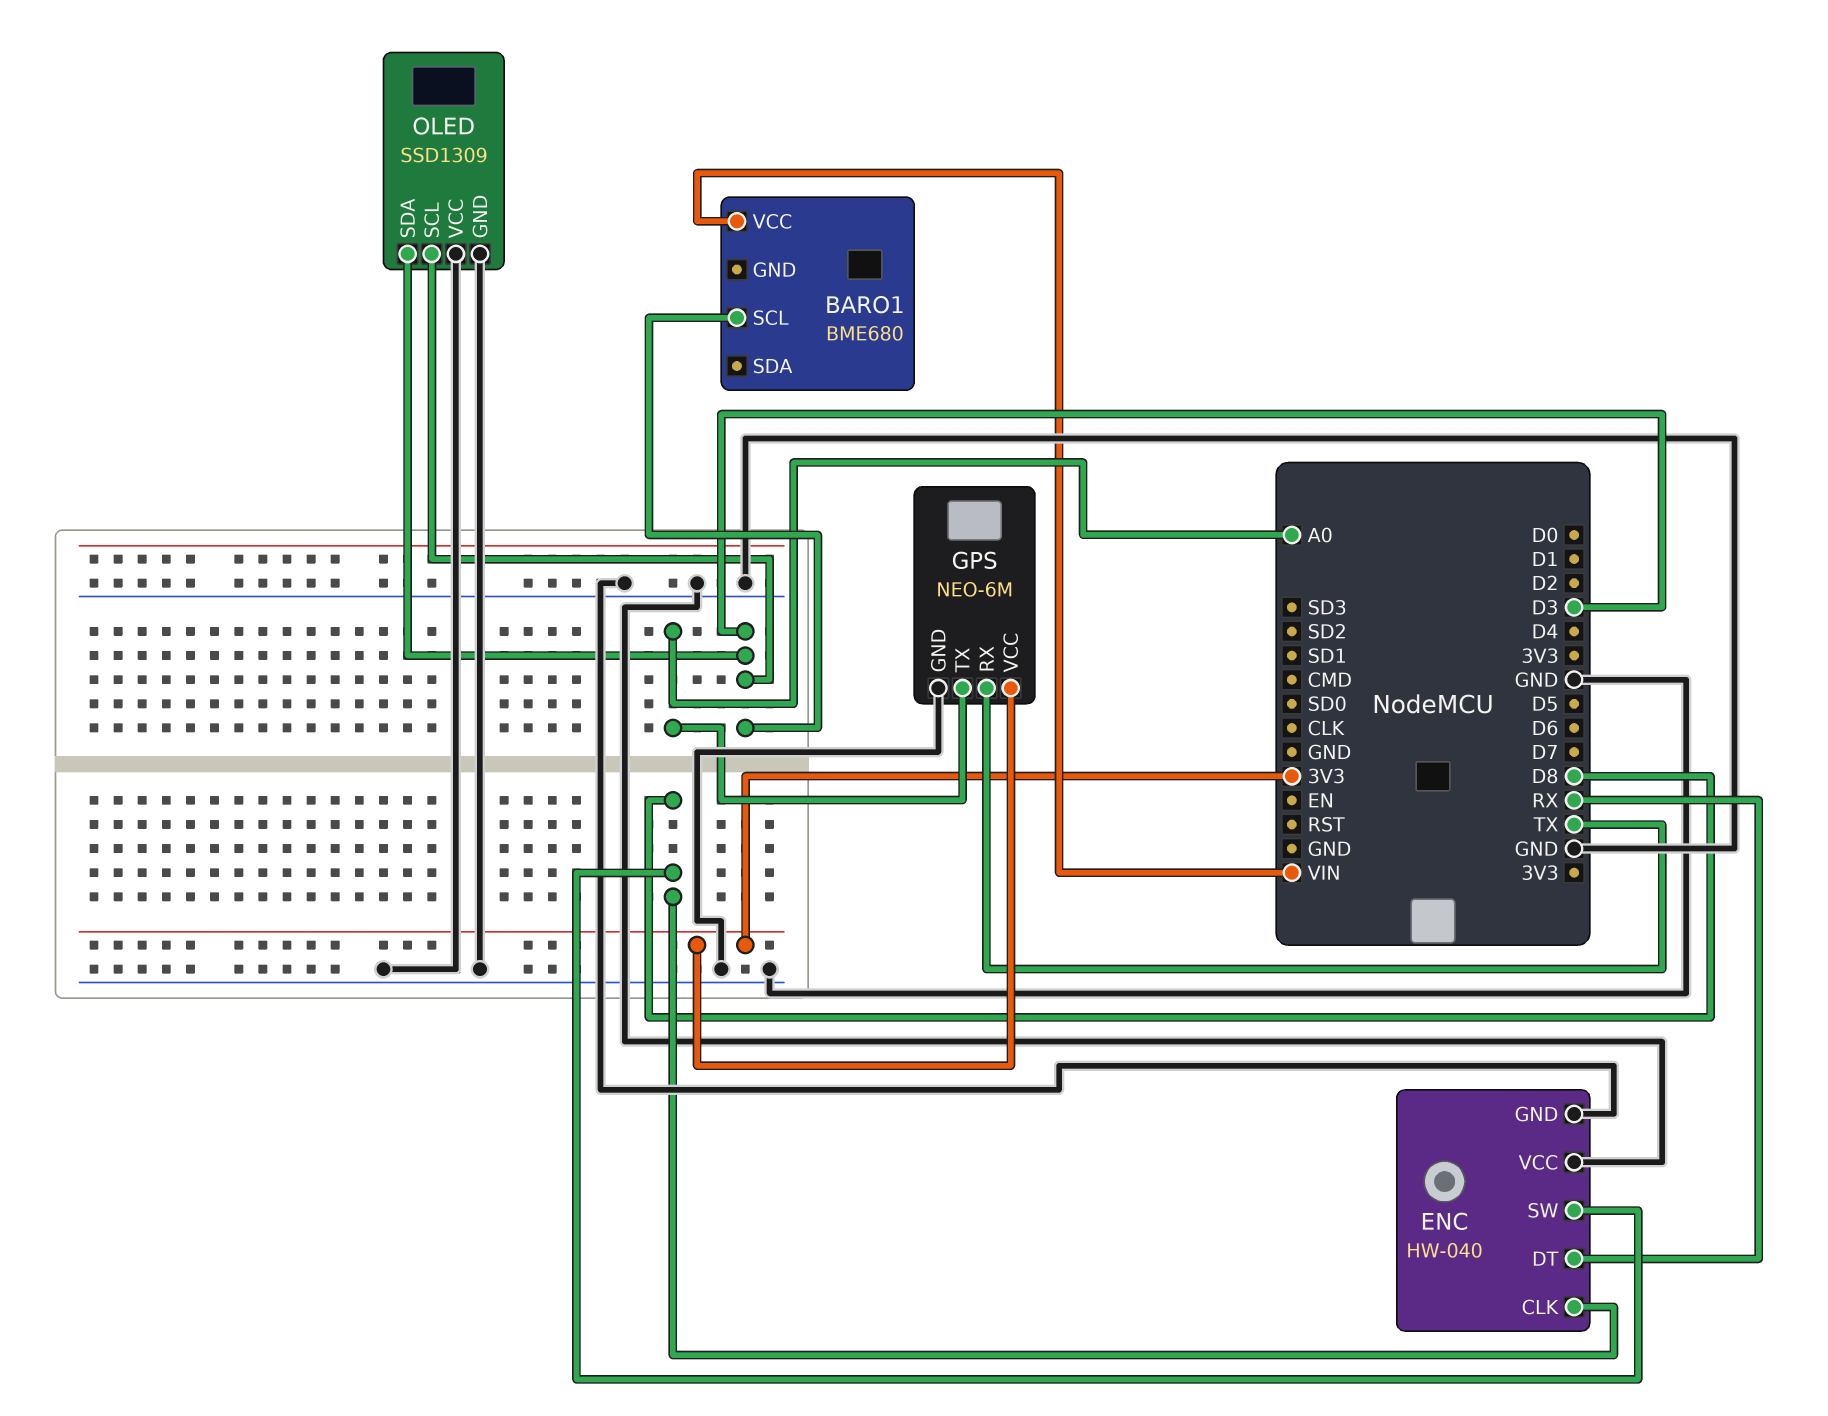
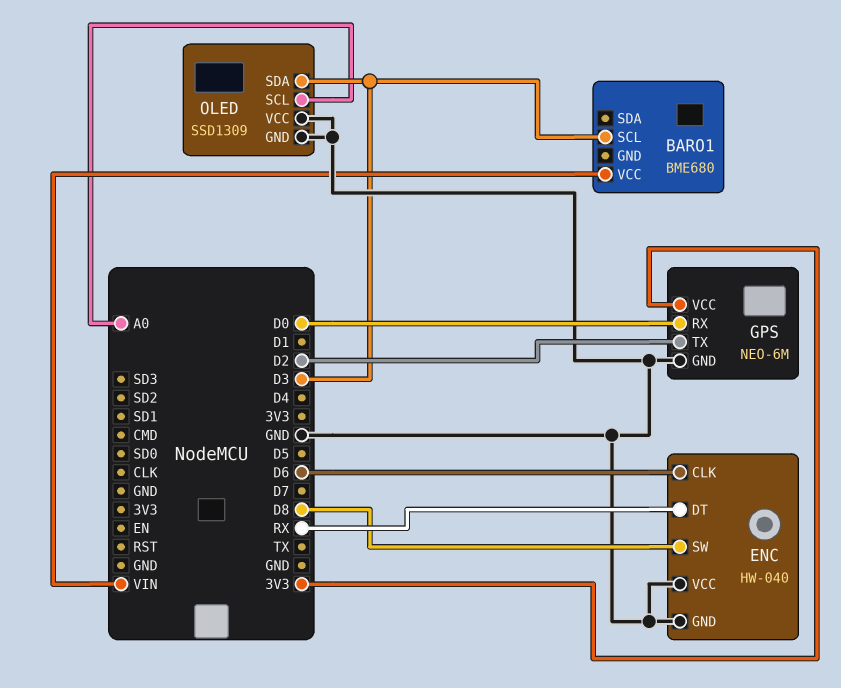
ENC pin CLK: D8 -> D6
GPS pin RX: TX -> D0
GPS pin TX: A0 -> D2
OLED pin SCL: D3 -> A0

